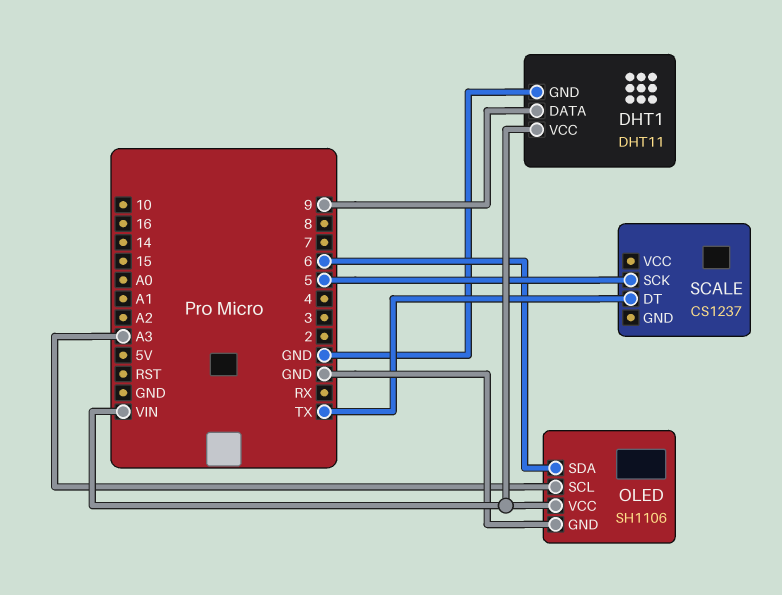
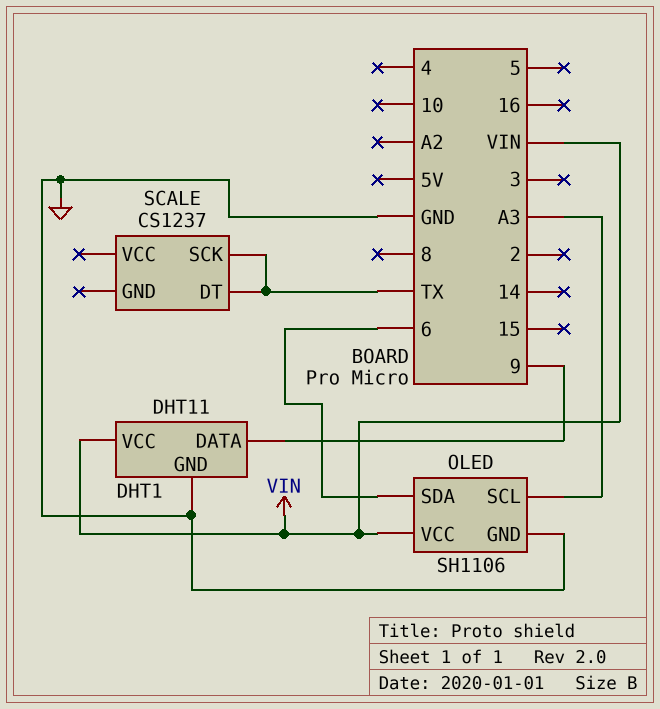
SCALE pin SCK: 5 -> TX

